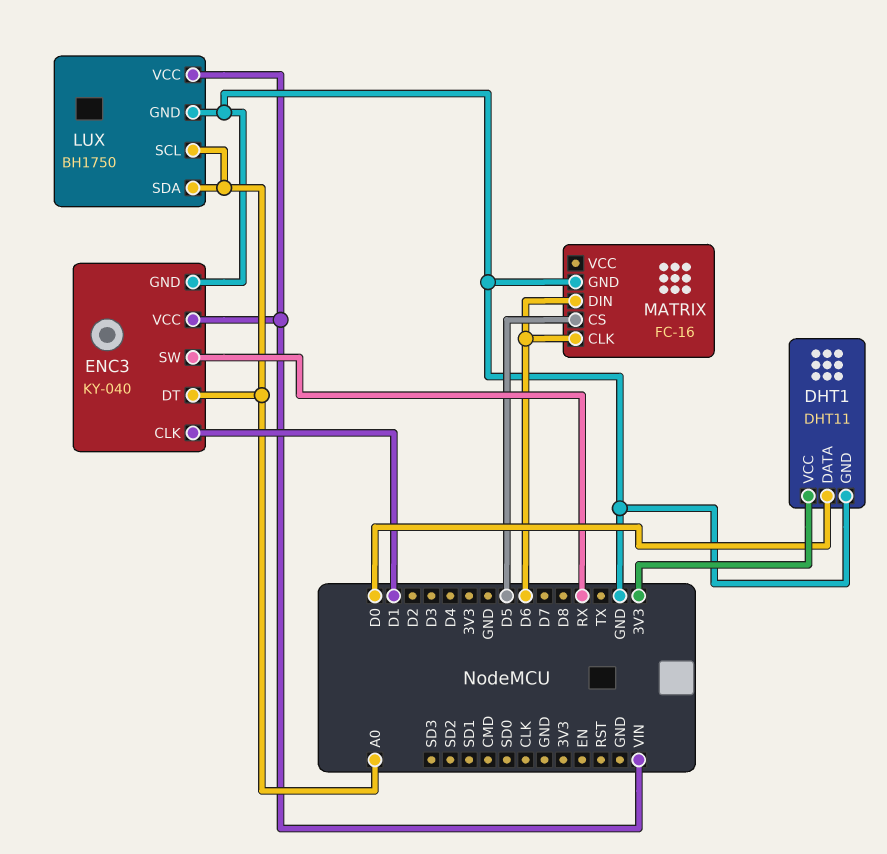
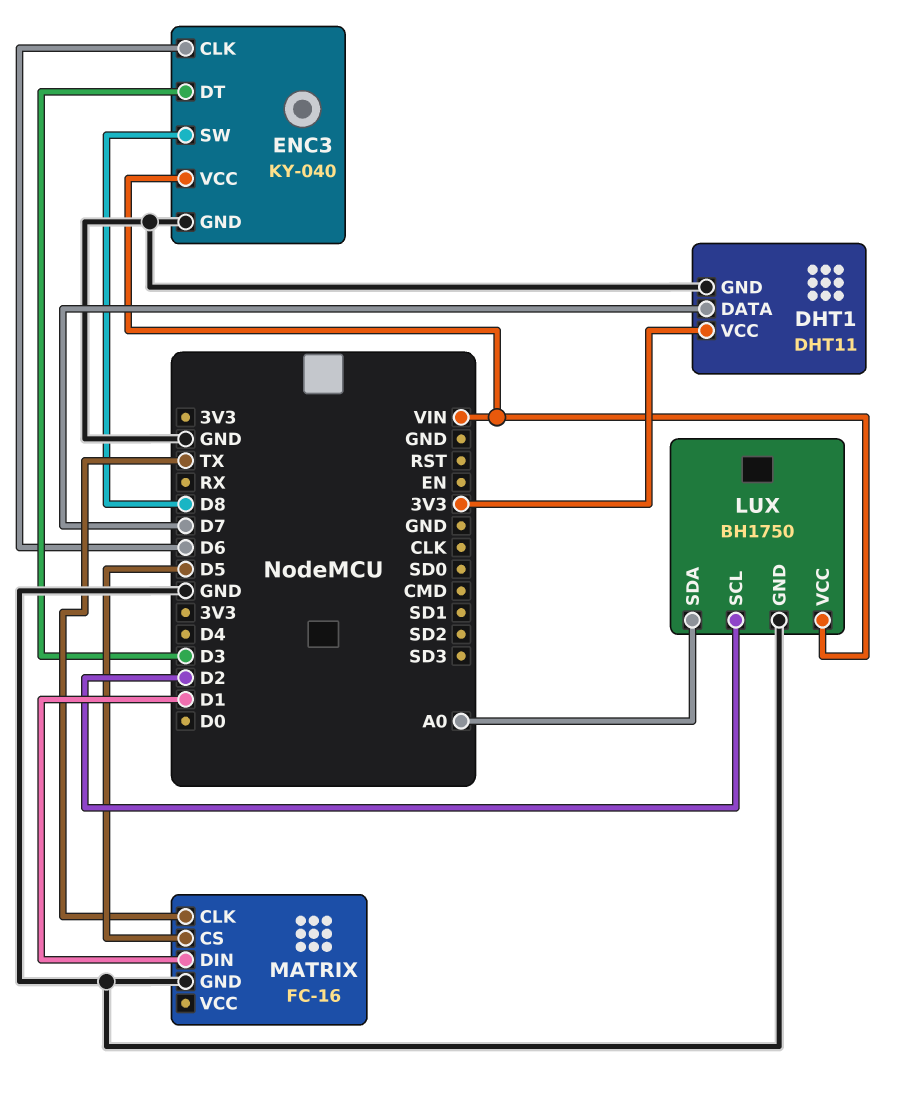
DHT1 pin DATA: D0 -> D7
ENC3 pin CLK: D1 -> D6
ENC3 pin DT: A0 -> D3
ENC3 pin SW: RX -> D8
LUX pin SCL: A0 -> D2
MATRIX pin CLK: D6 -> TX
MATRIX pin DIN: D6 -> D1

